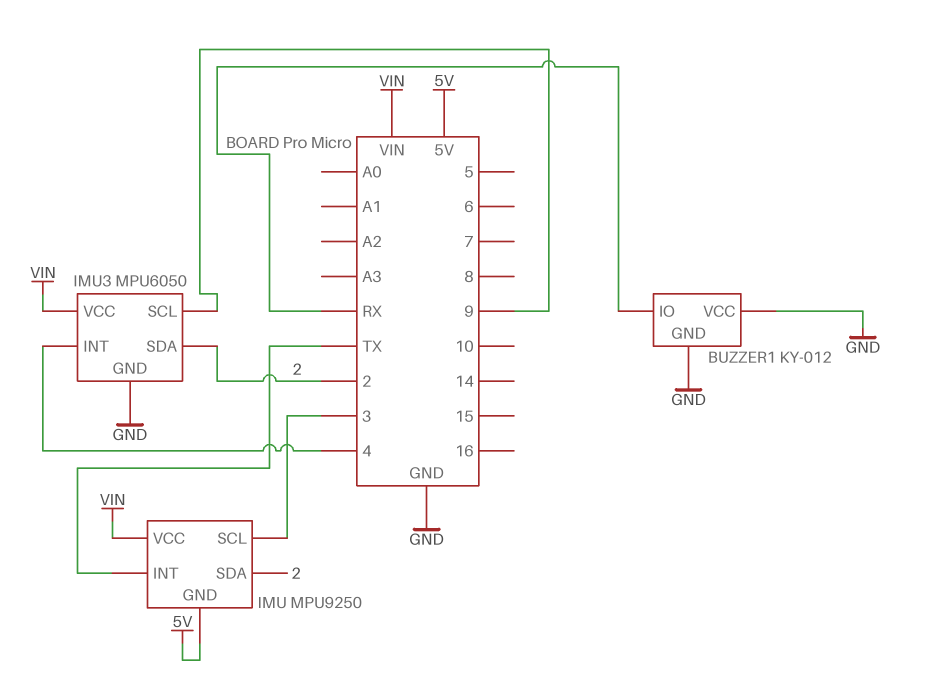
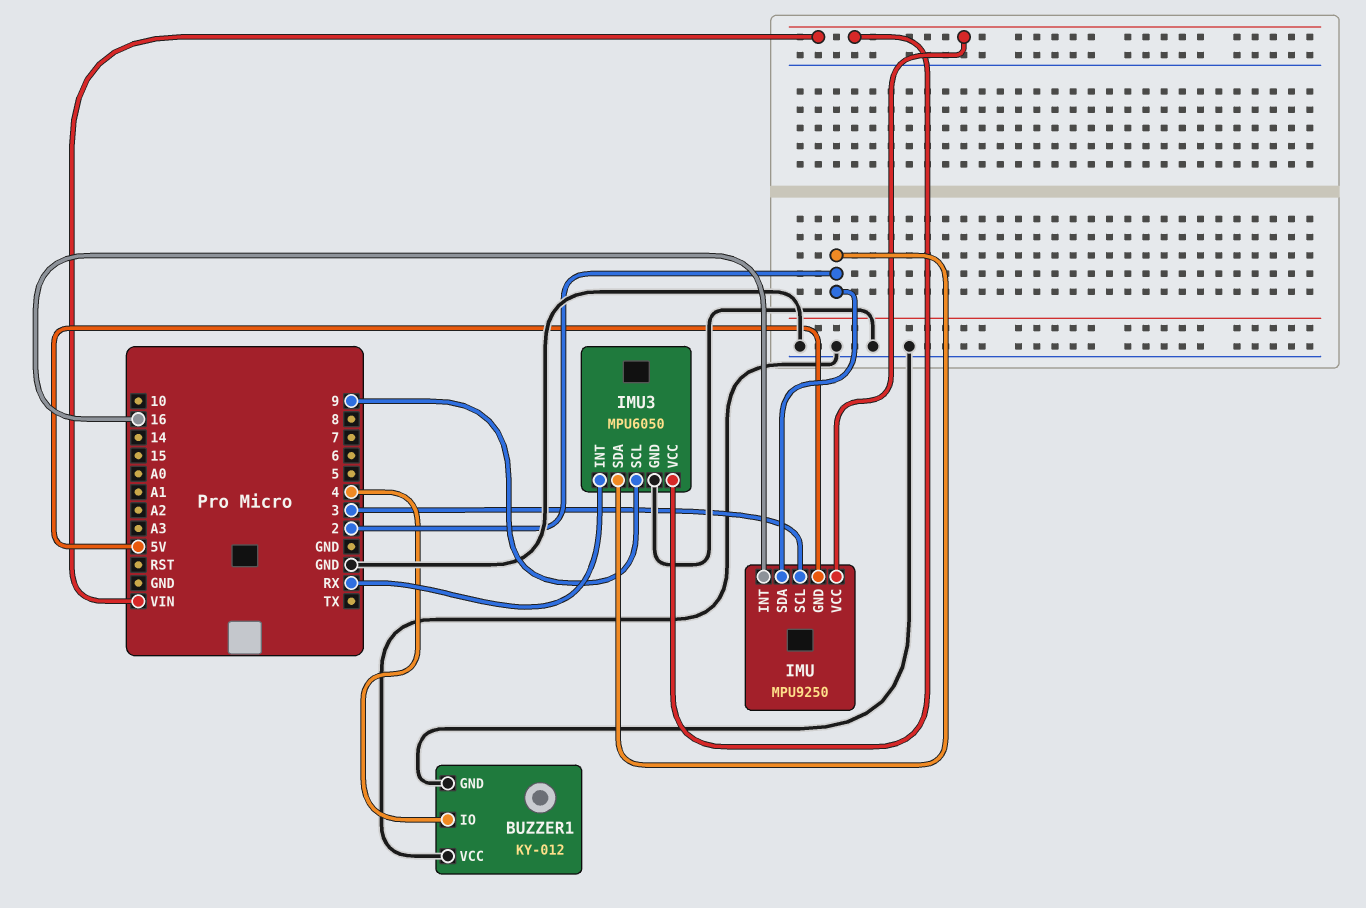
BUZZER1 pin IO: RX -> 4
IMU pin INT: TX -> 16
IMU3 pin INT: 4 -> RX

